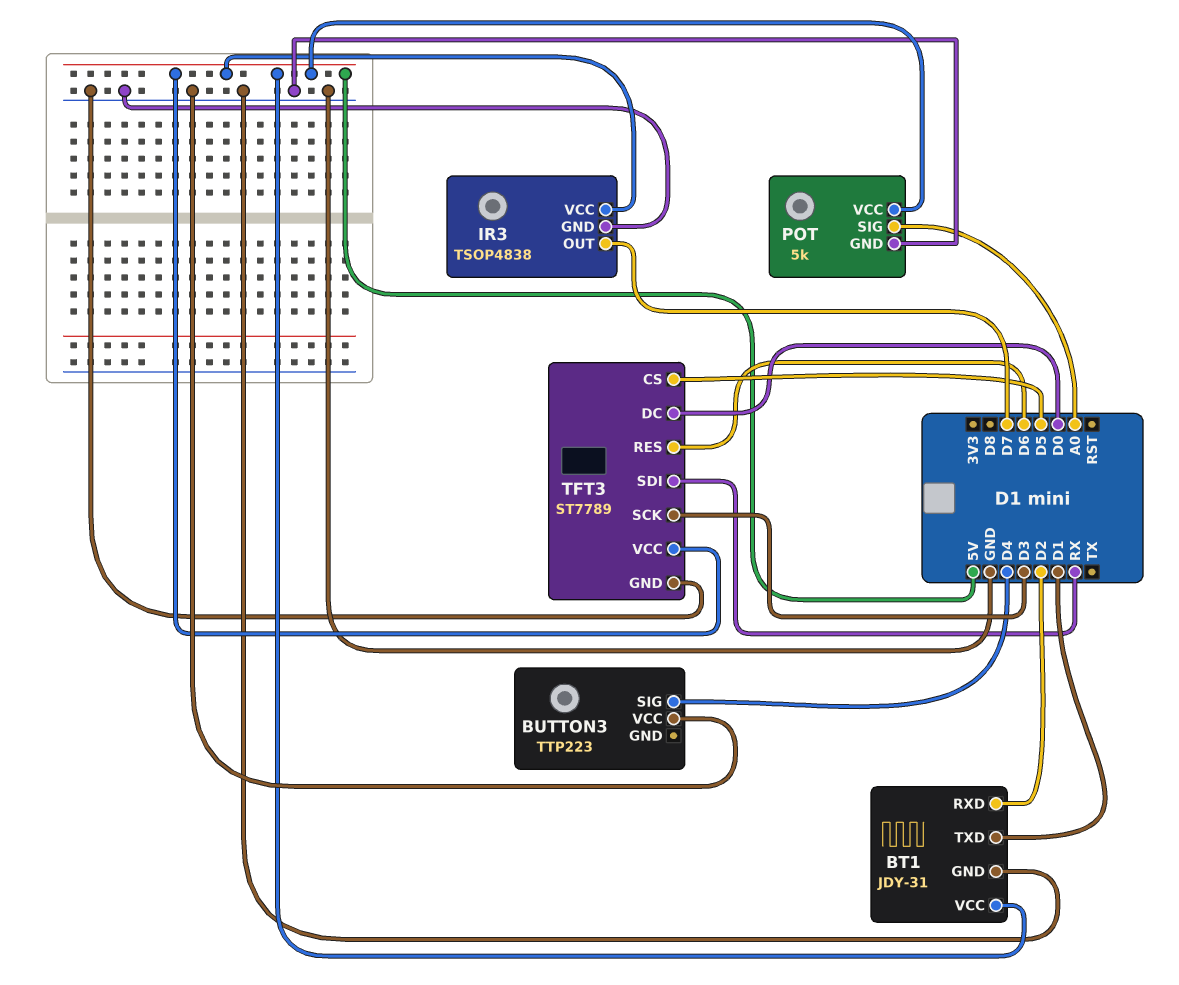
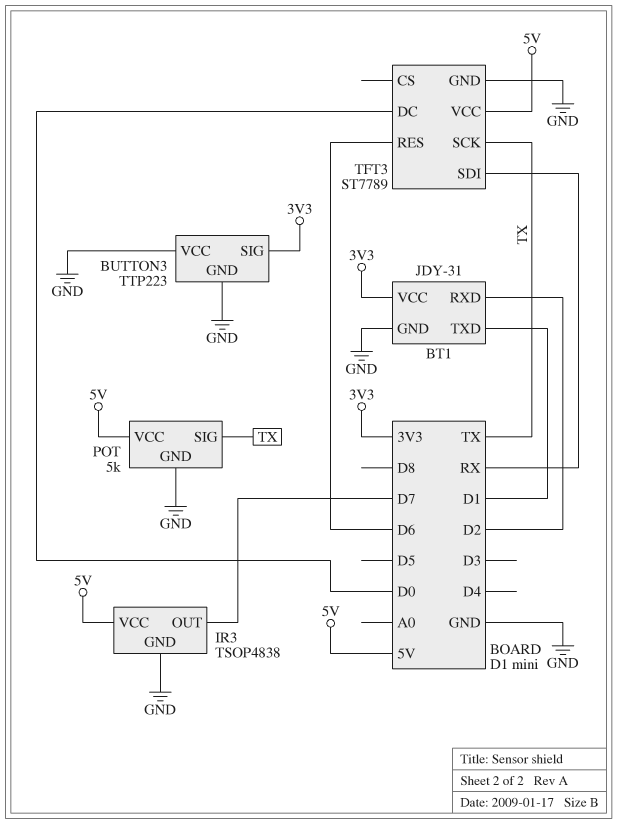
BT1 pin VCC: 5V -> 3V3
BUTTON3 pin GND: none -> GND
BUTTON3 pin SIG: D4 -> 3V3
POT pin SIG: A0 -> TX
TFT3 pin CS: D5 -> none
TFT3 pin SCK: D3 -> TX

